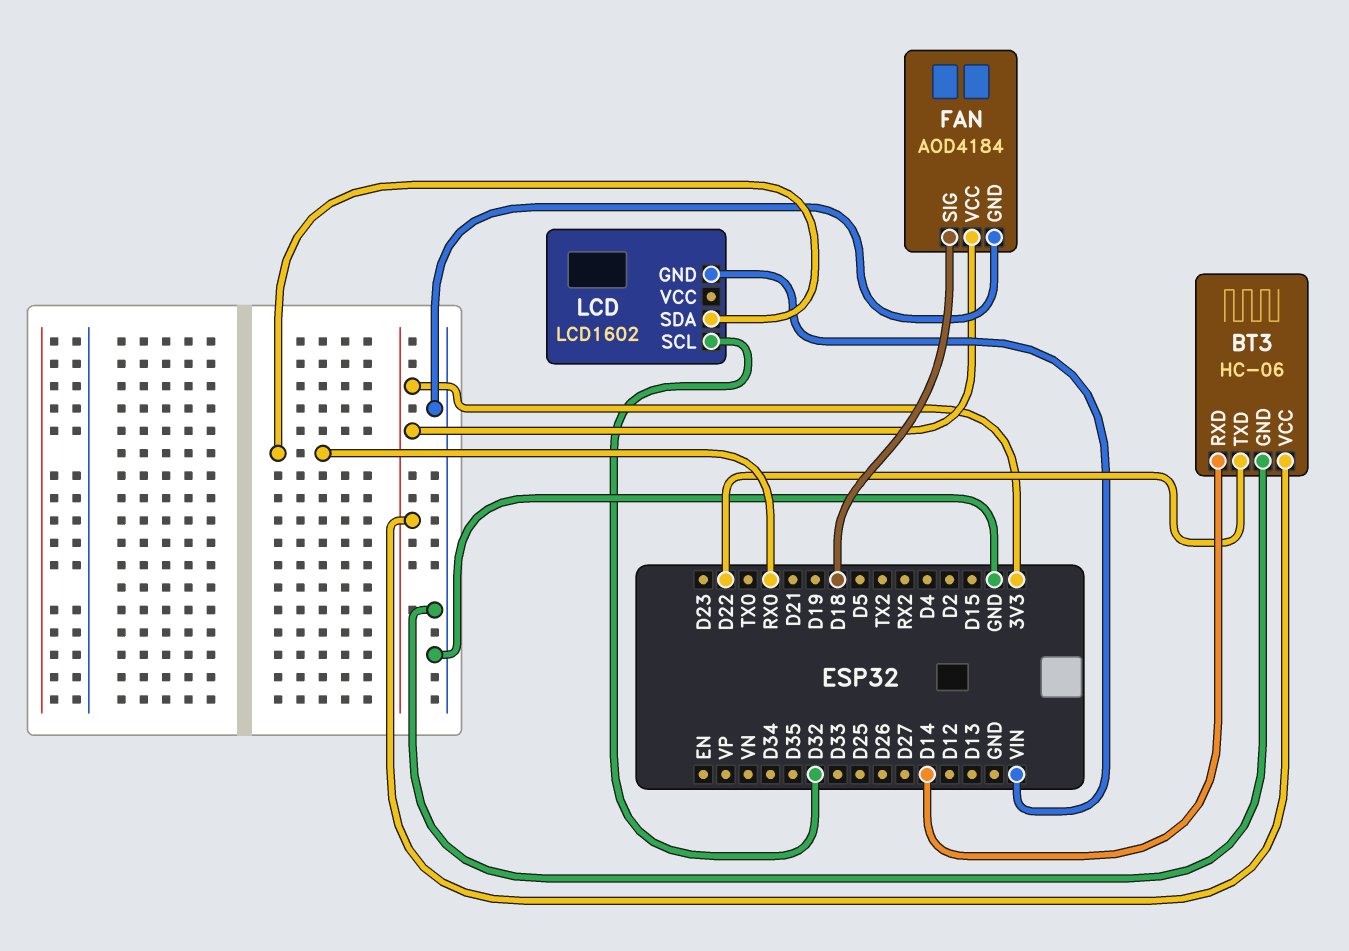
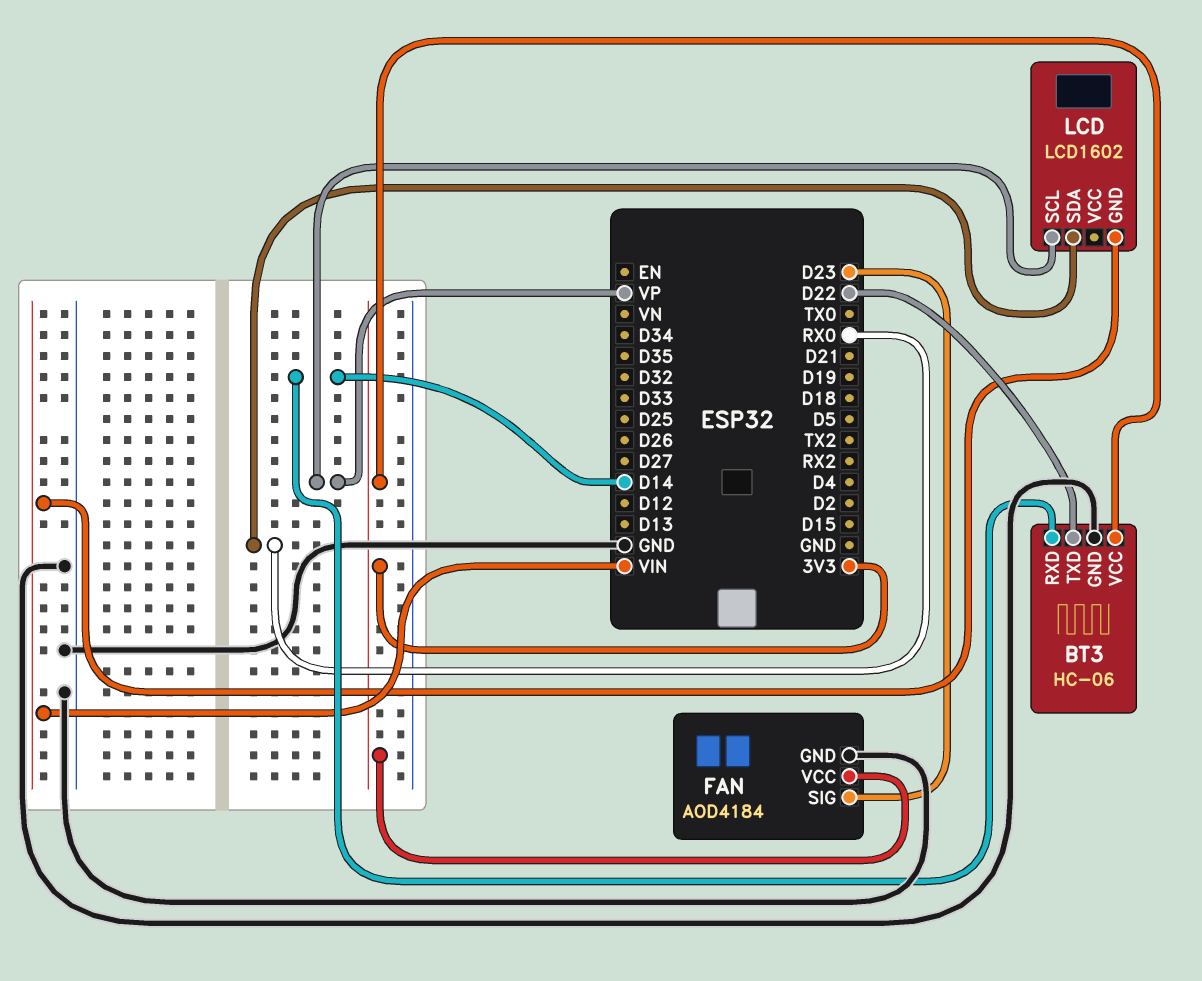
FAN pin SIG: D18 -> D23
LCD pin SCL: D32 -> VP

